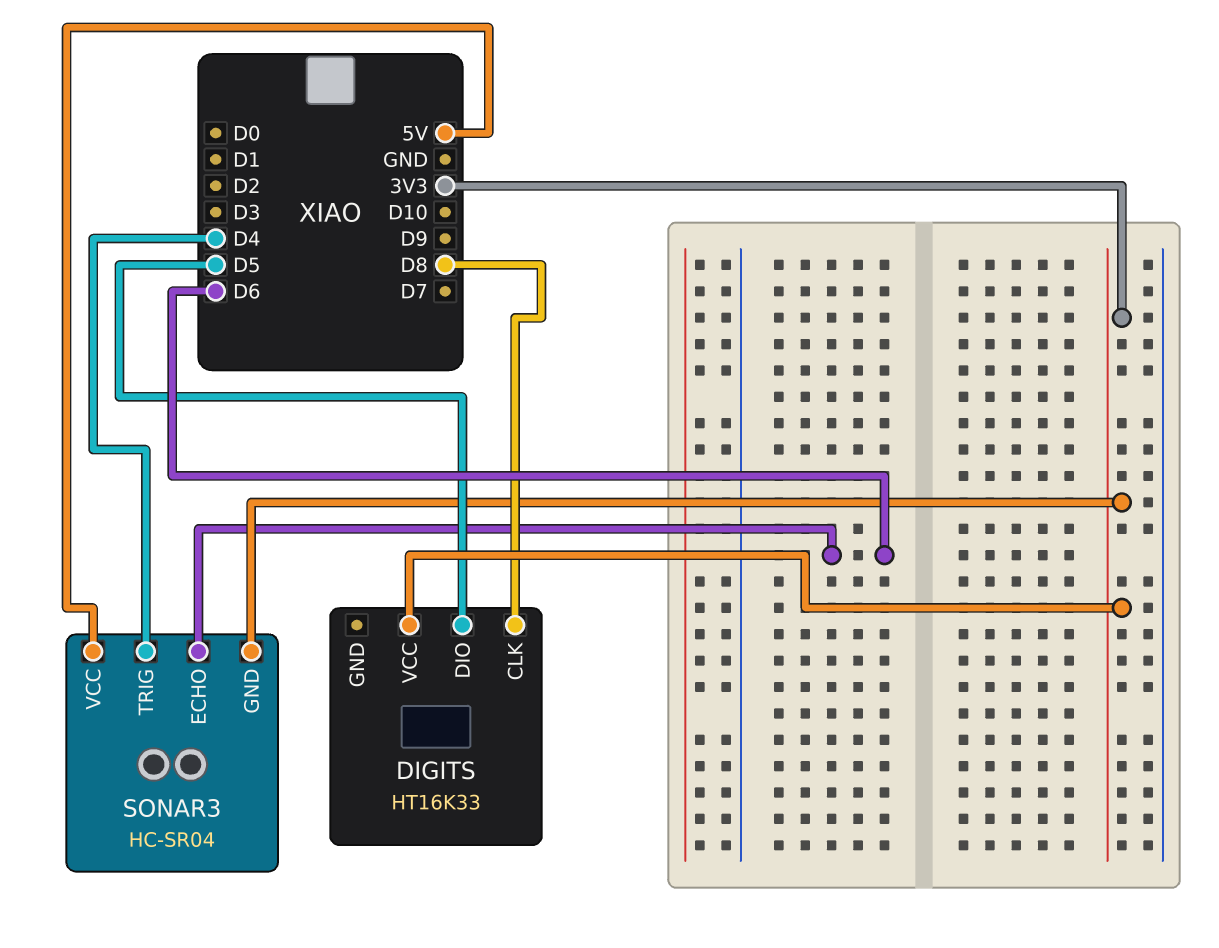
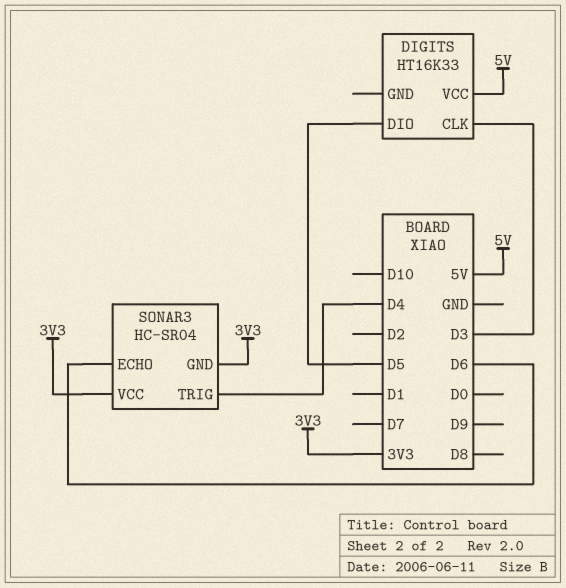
DIGITS pin CLK: D8 -> D3
DIGITS pin VCC: 3V3 -> 5V
SONAR3 pin VCC: 5V -> 3V3

